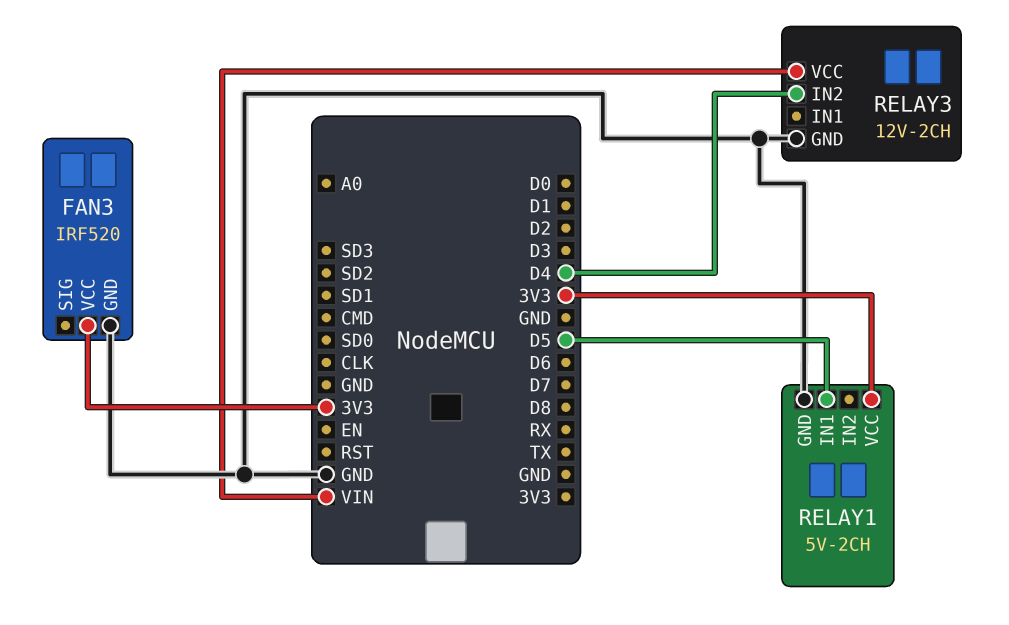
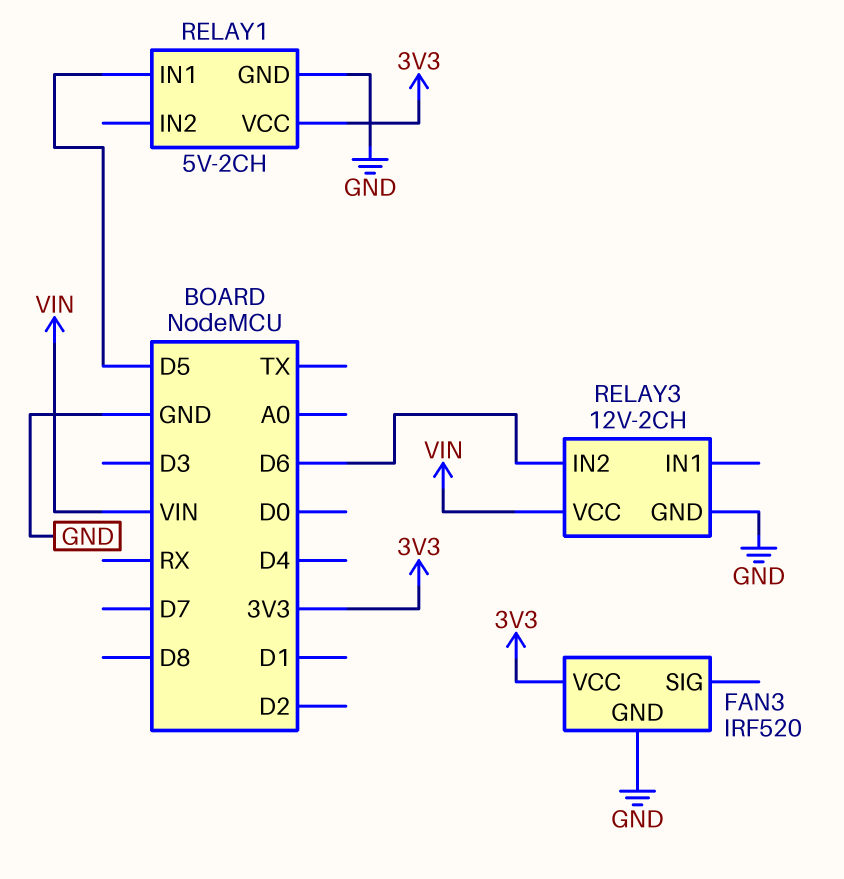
RELAY3 pin IN2: D4 -> D6

